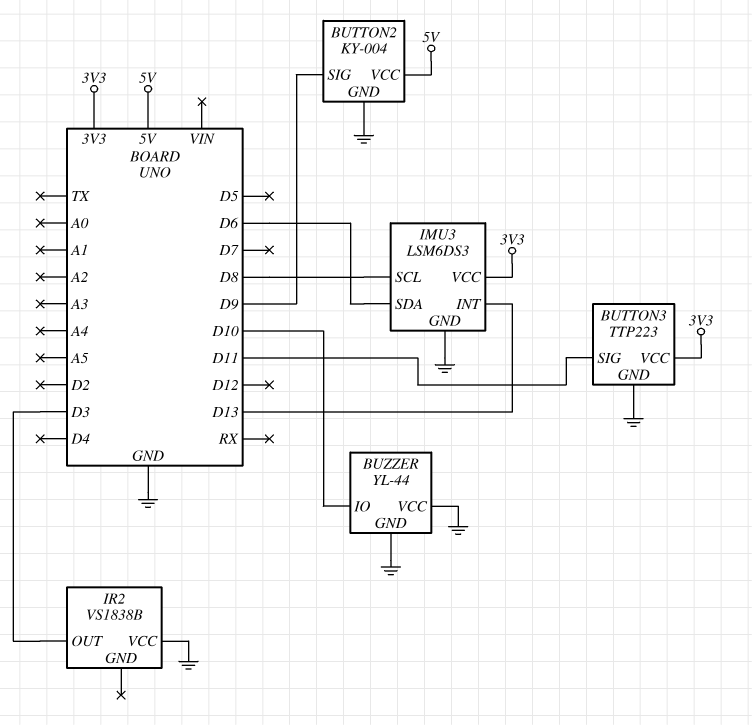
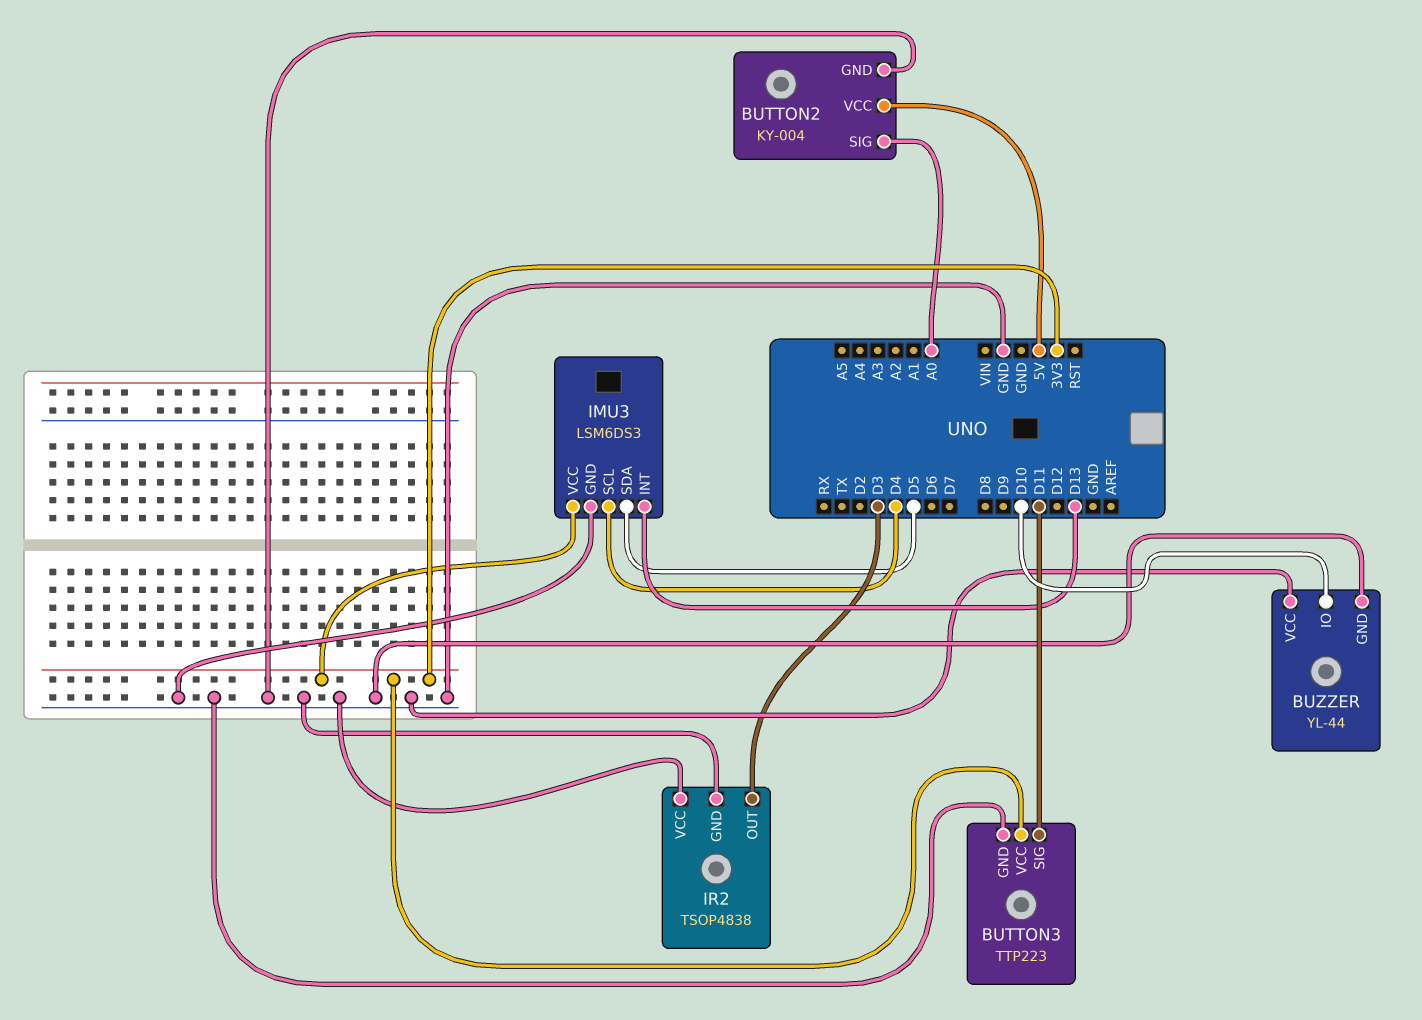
BUTTON2 pin SIG: D9 -> A0
IMU3 pin SCL: D8 -> D4
IMU3 pin SDA: D6 -> D5
IR2: VS1838B -> TSOP4838
IR2 pin GND: none -> GND

